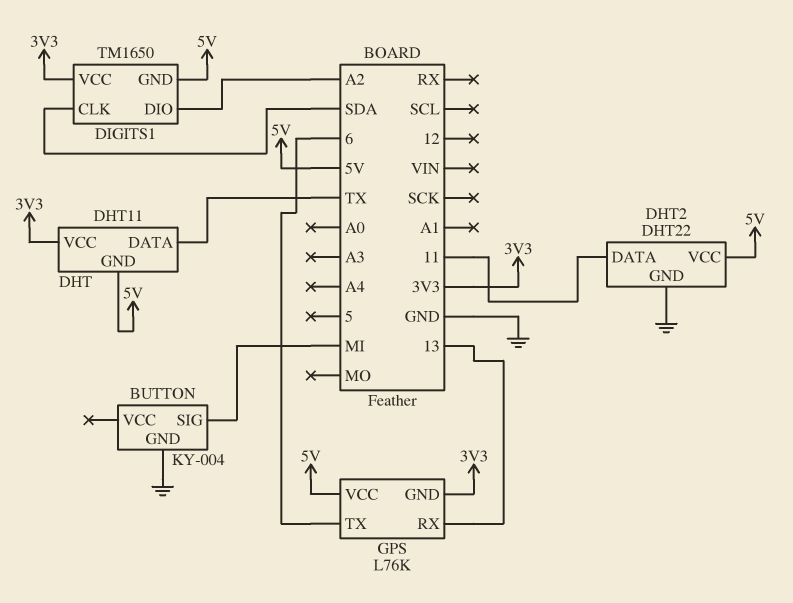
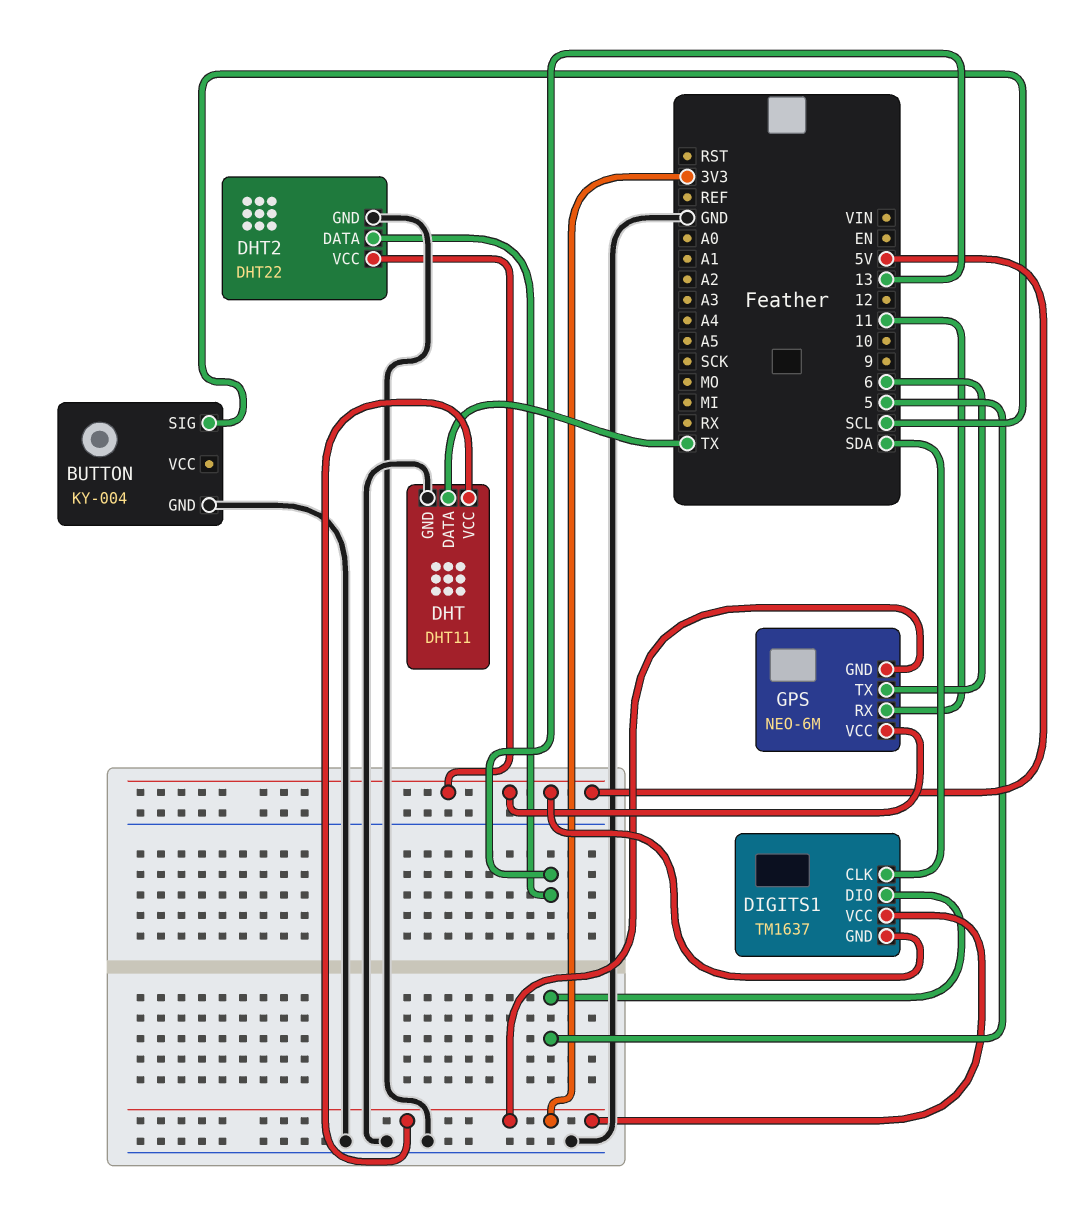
BUTTON pin SIG: MI -> SCL
DHT pin GND: 5V -> GND
DHT2 pin DATA: 11 -> 13
DIGITS1: TM1650 -> TM1637
DIGITS1 pin DIO: A2 -> 5
GPS: L76K -> NEO-6M
GPS pin RX: 13 -> 11

